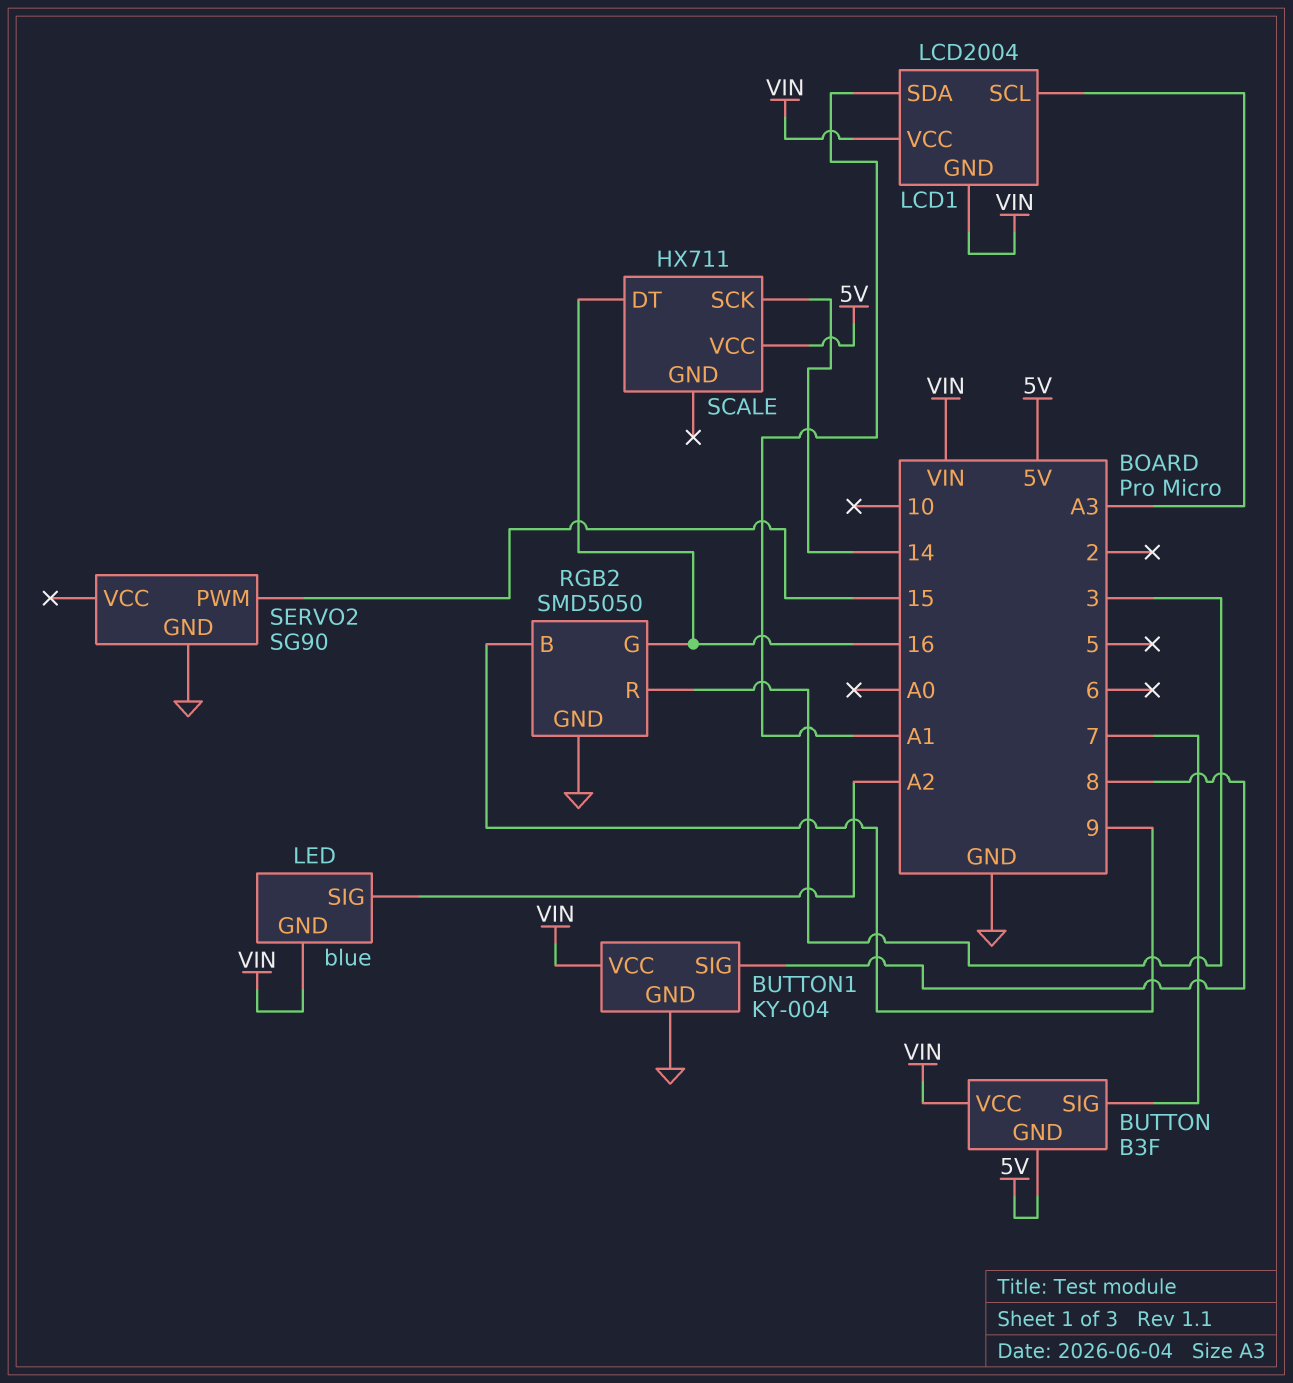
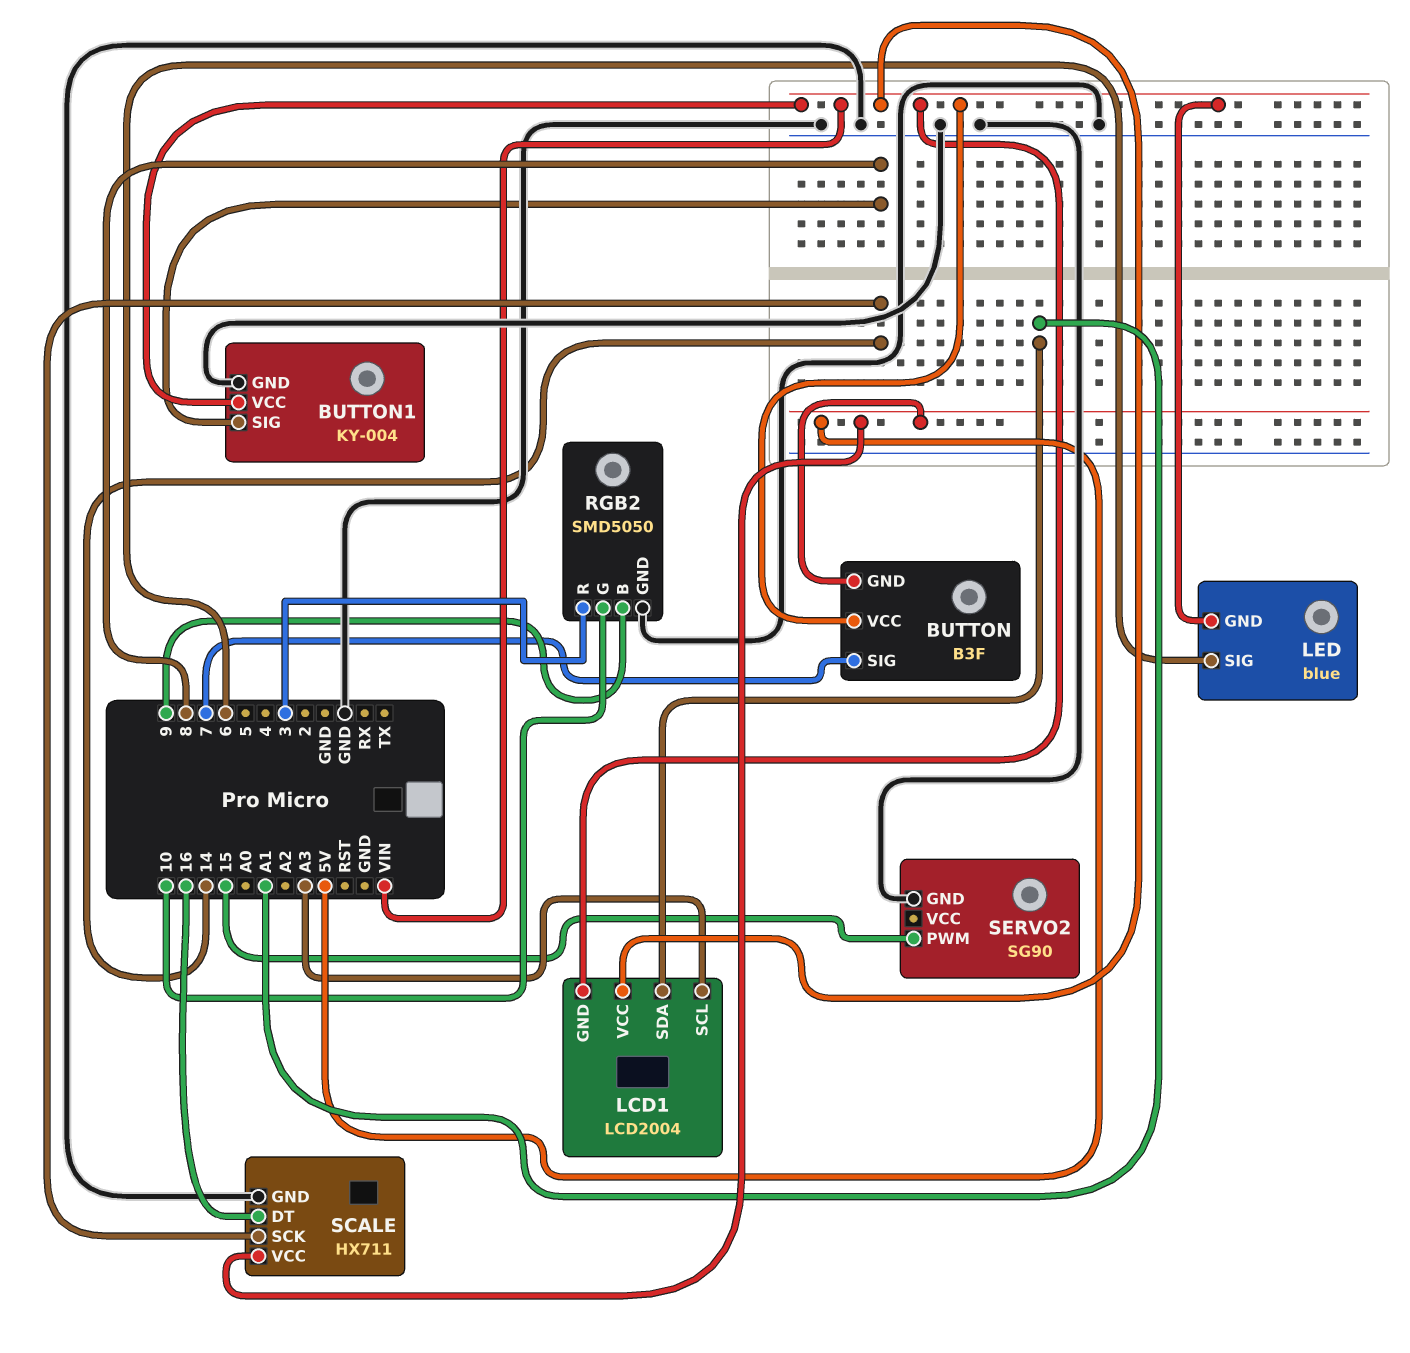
LED pin SIG: A2 -> 6
RGB2 pin G: 16 -> 10
SCALE pin GND: none -> GND

